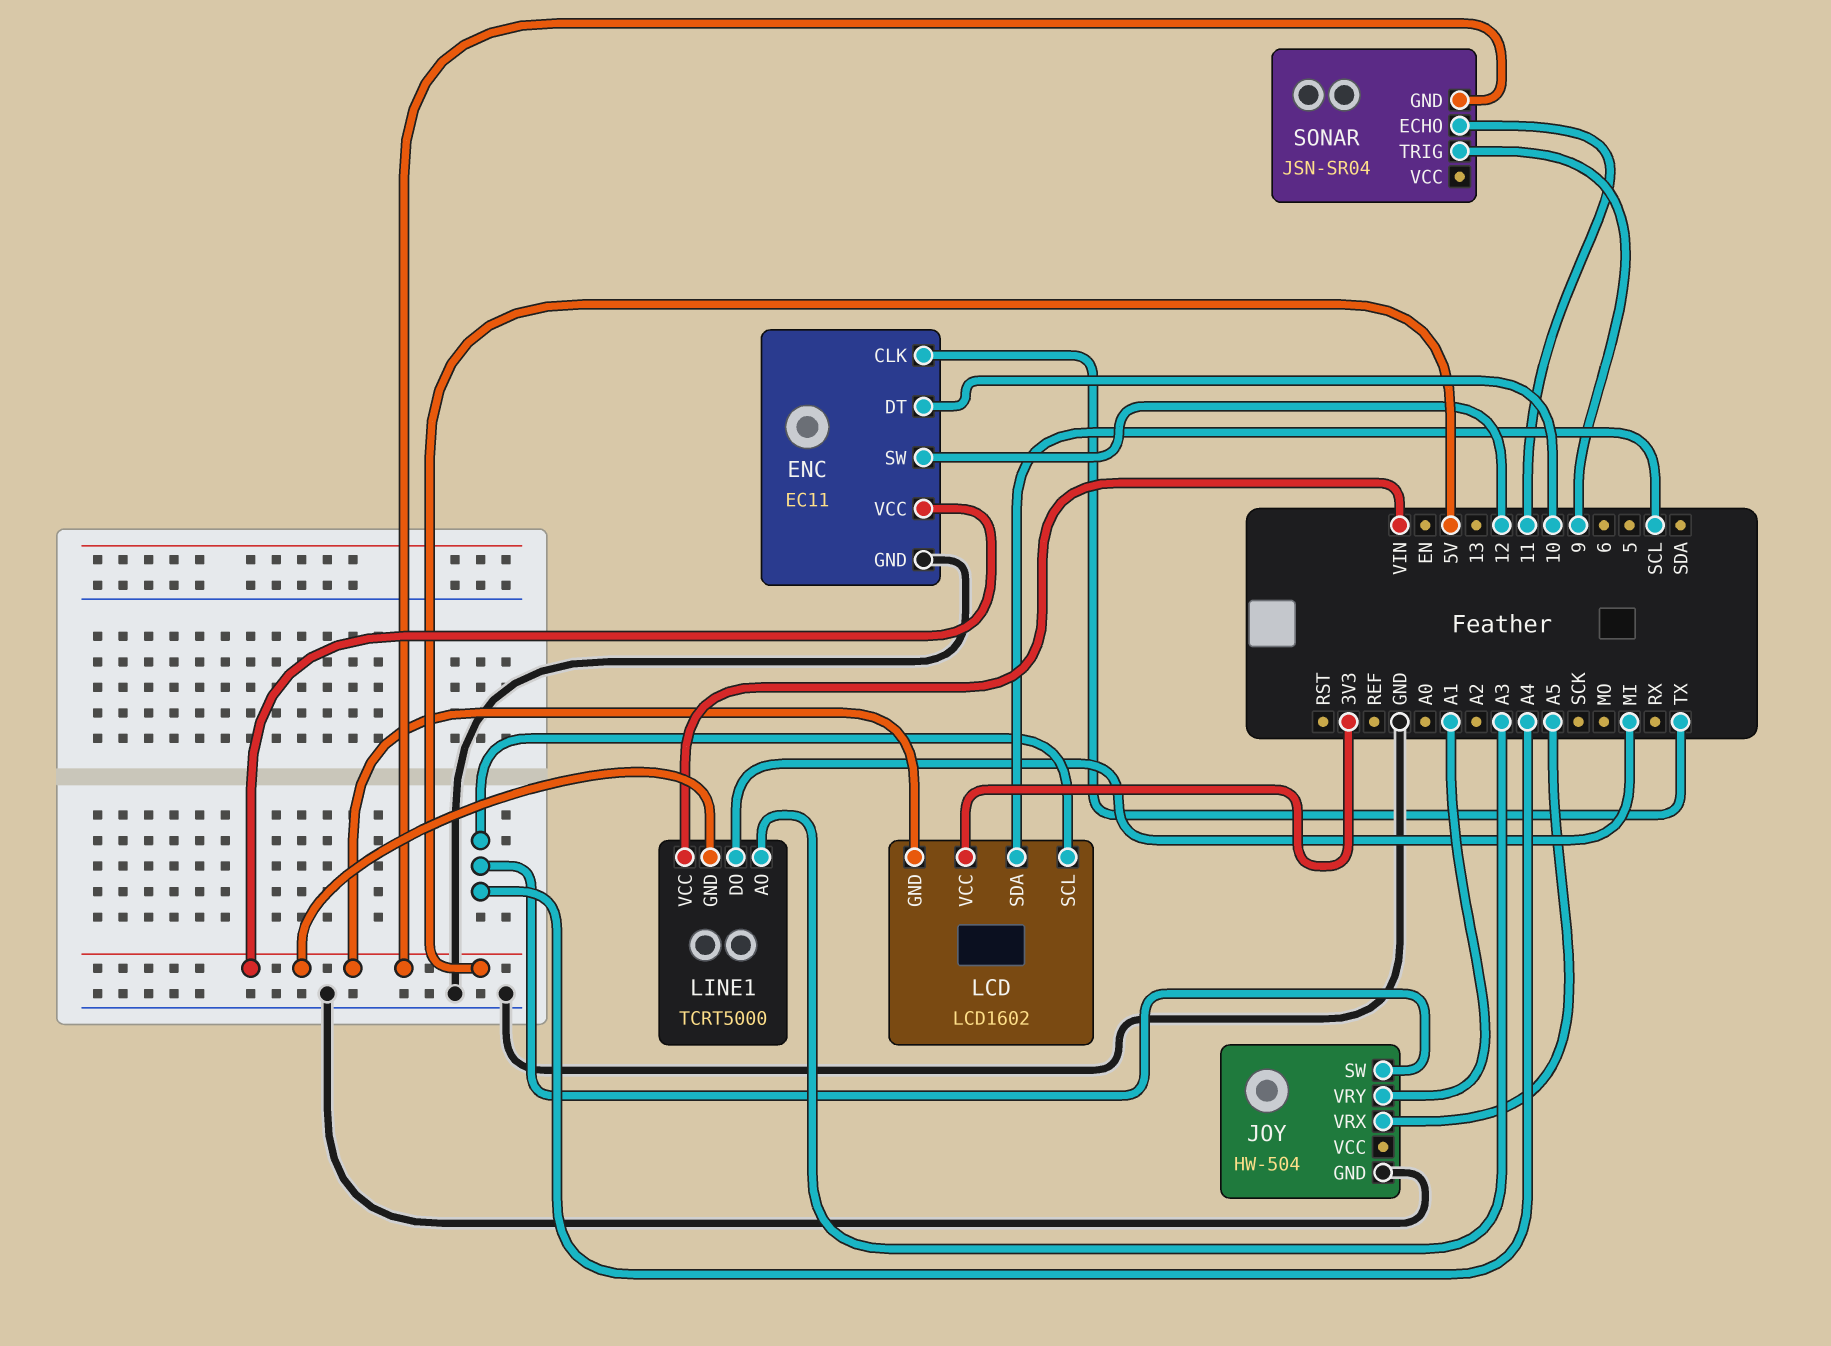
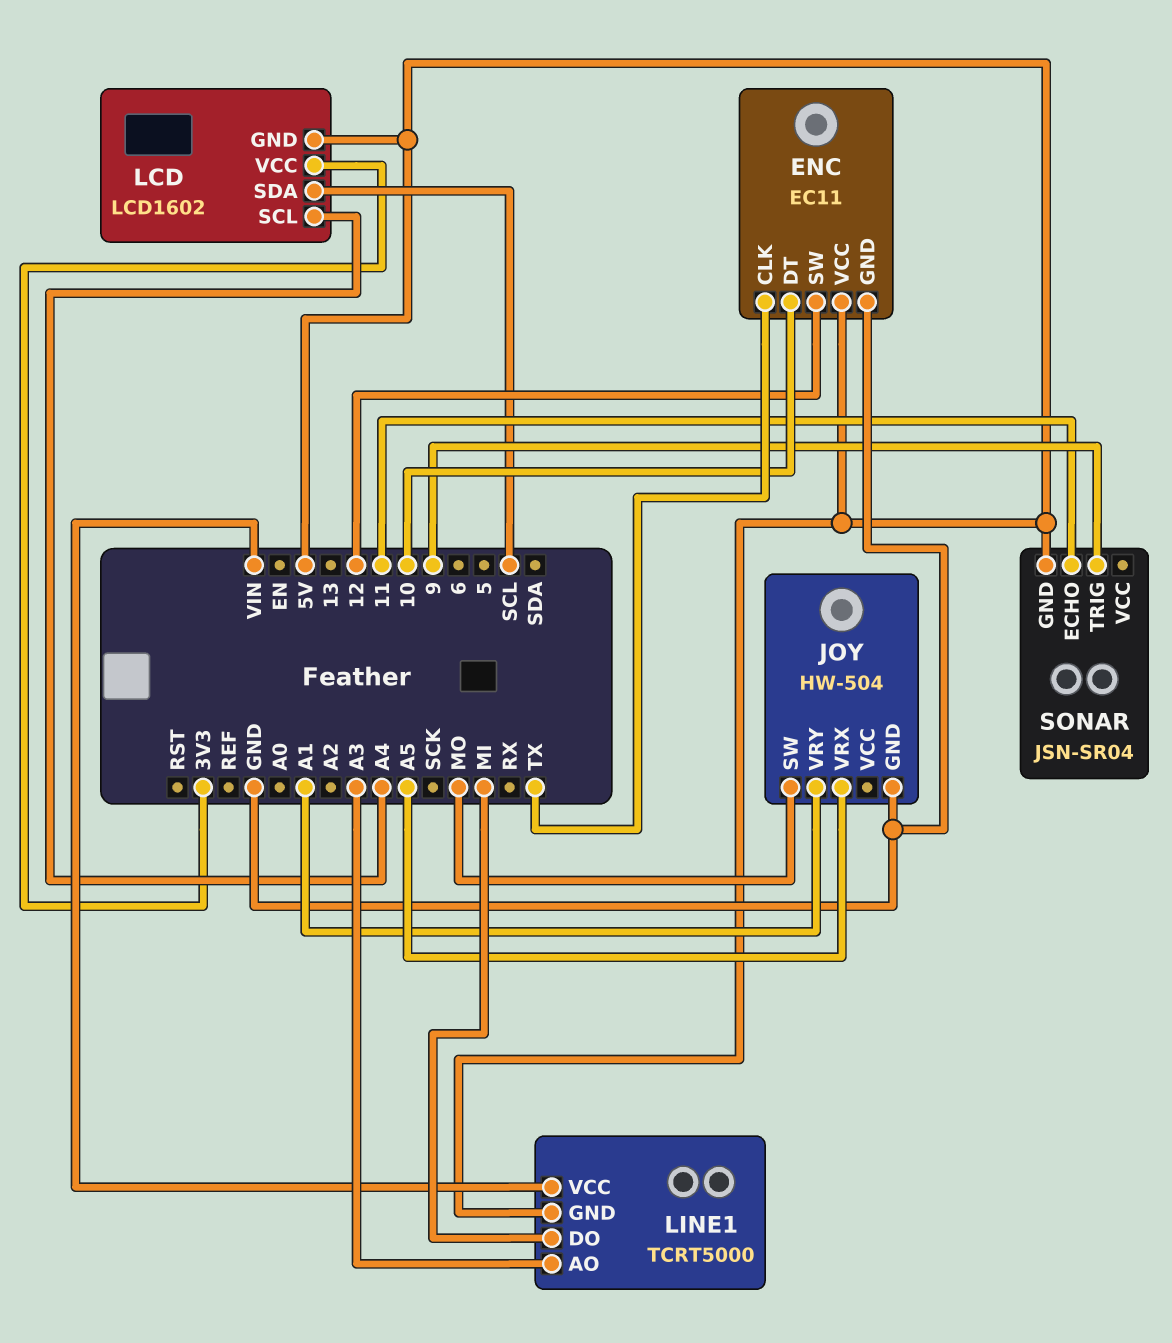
JOY pin SW: A4 -> MO

